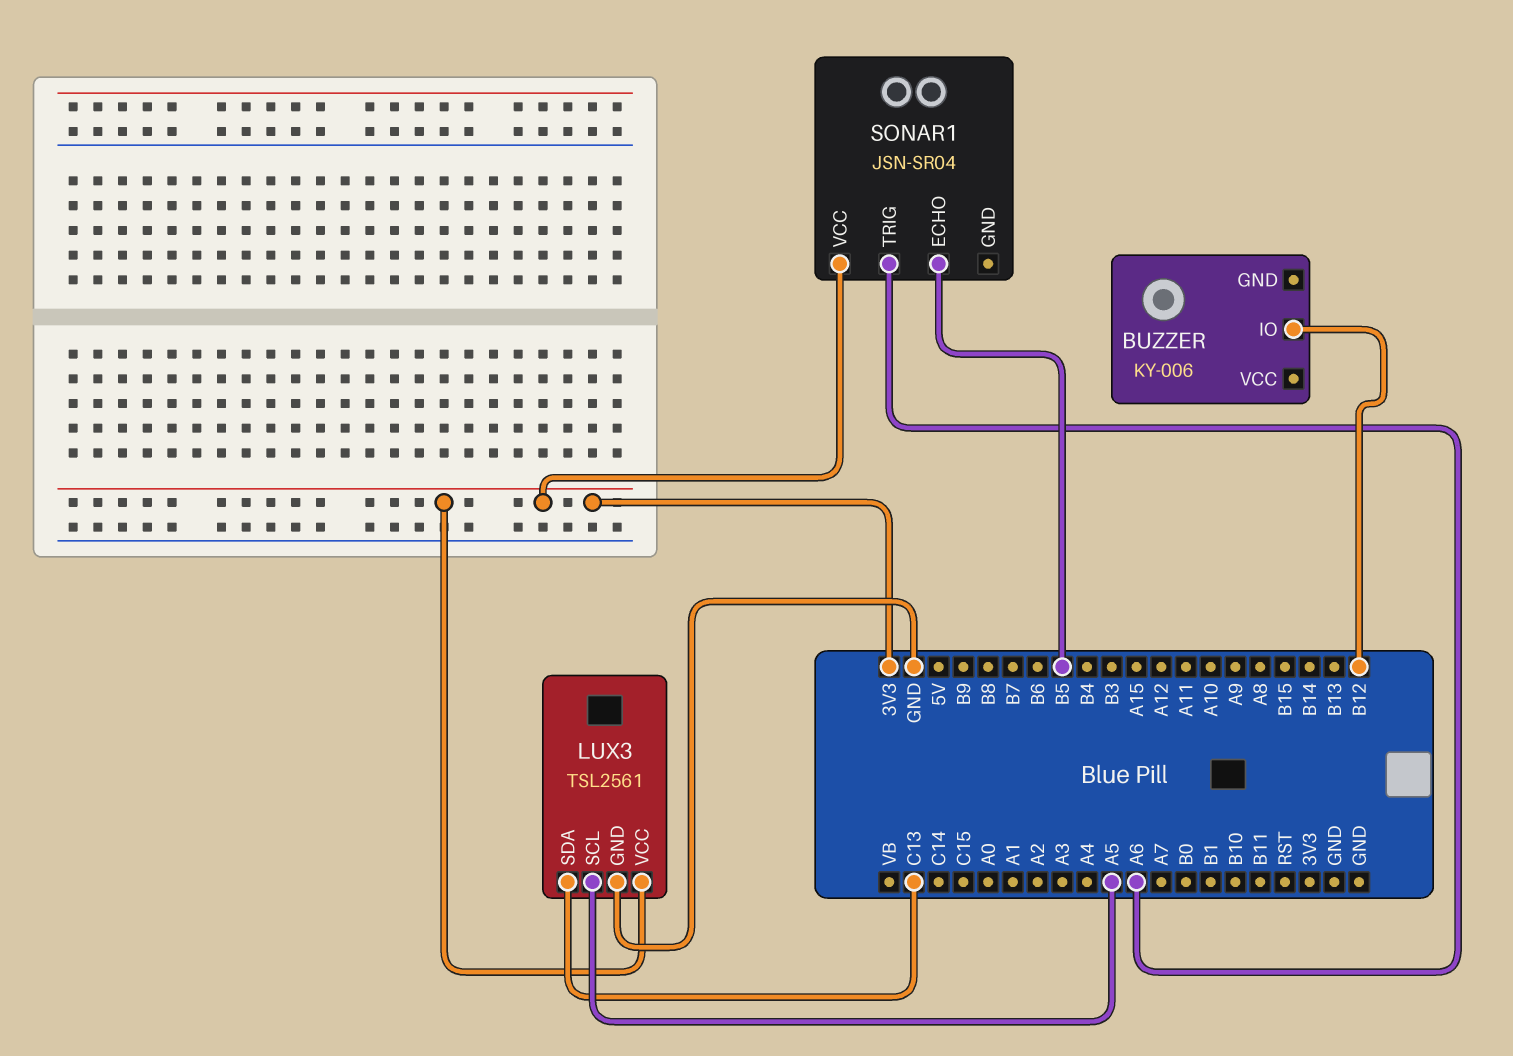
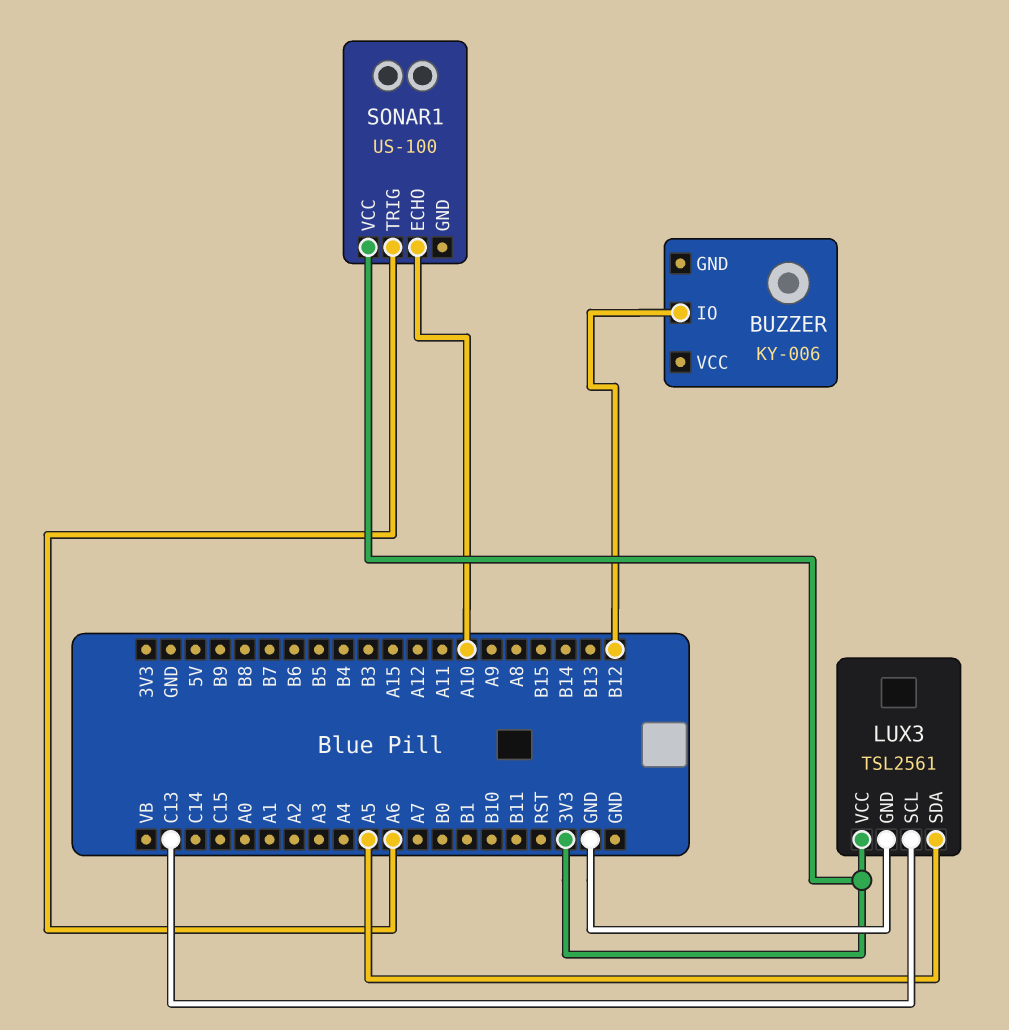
LUX3 pin SCL: A5 -> C13
LUX3 pin SDA: C13 -> A5
SONAR1: JSN-SR04 -> US-100
SONAR1 pin ECHO: B5 -> A10

